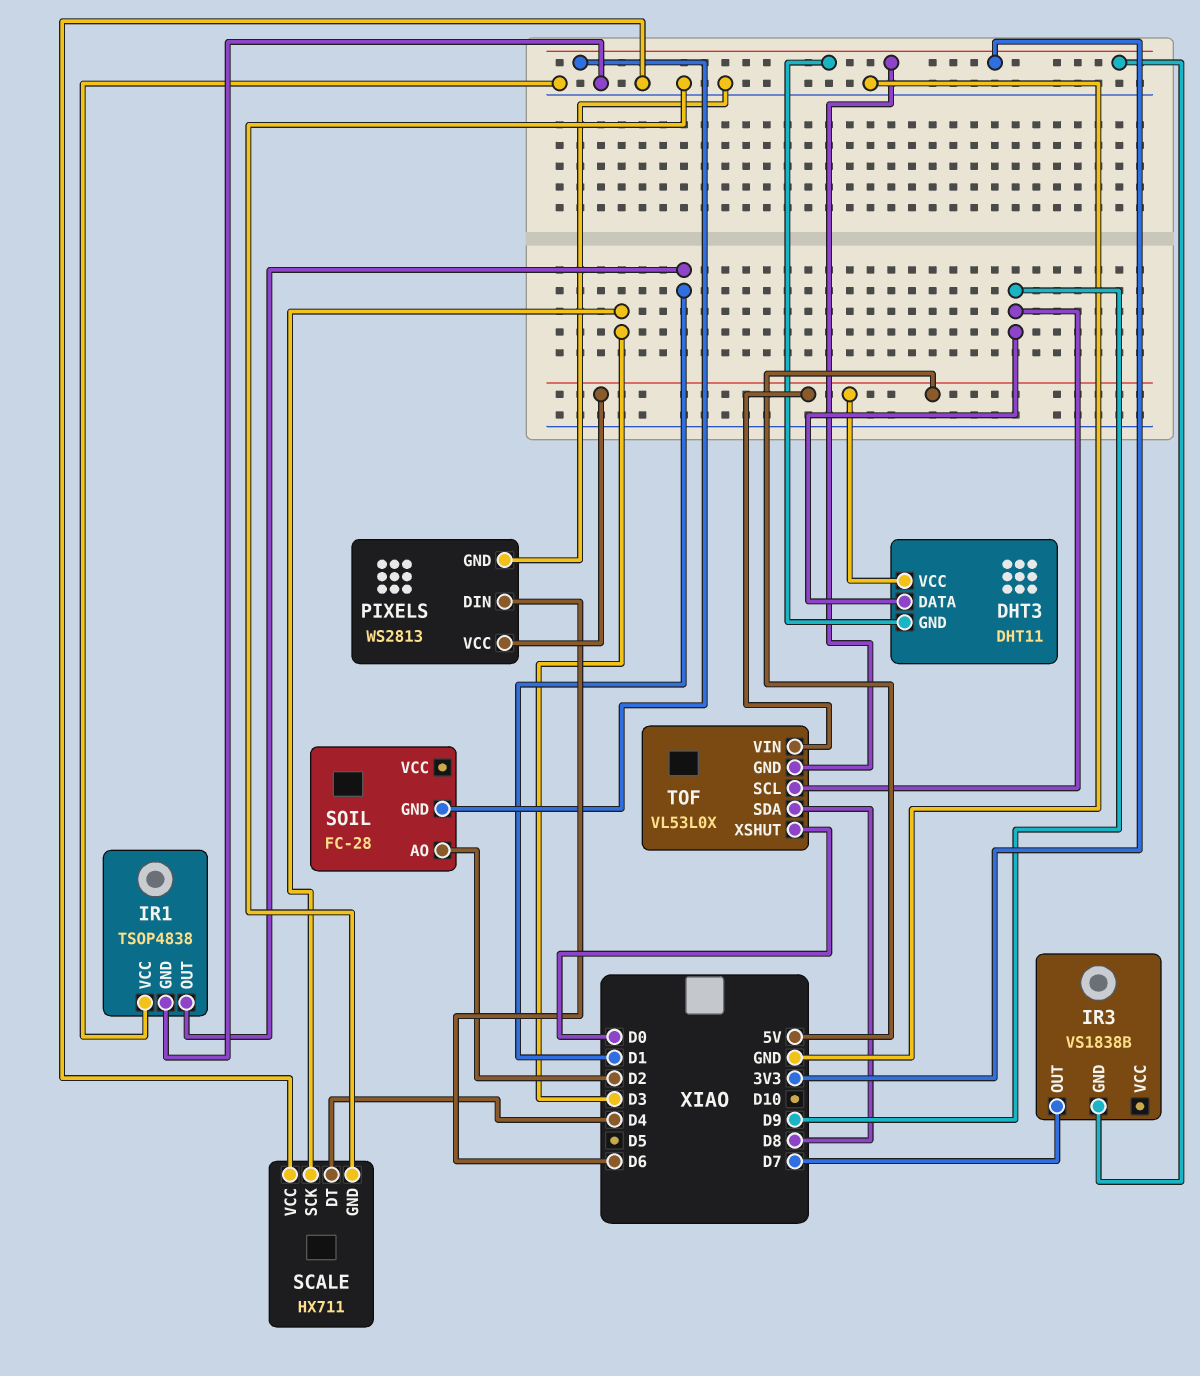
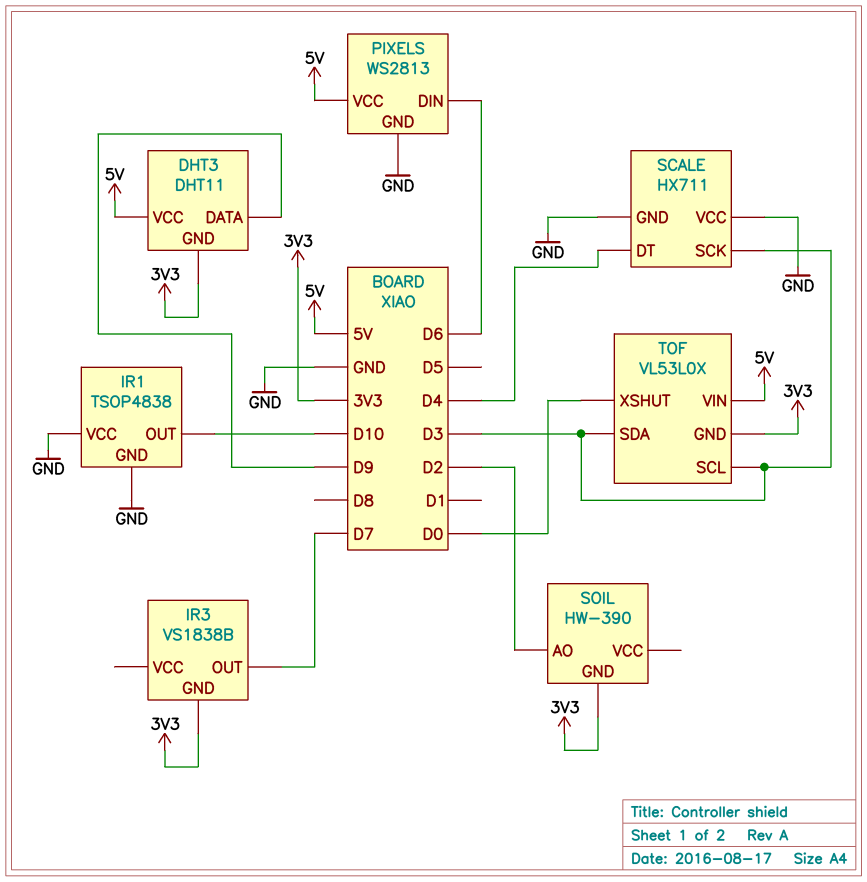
IR1 pin OUT: D1 -> D10
SOIL: FC-28 -> HW-390
TOF pin SCL: D9 -> D3
TOF pin SDA: D8 -> D3

